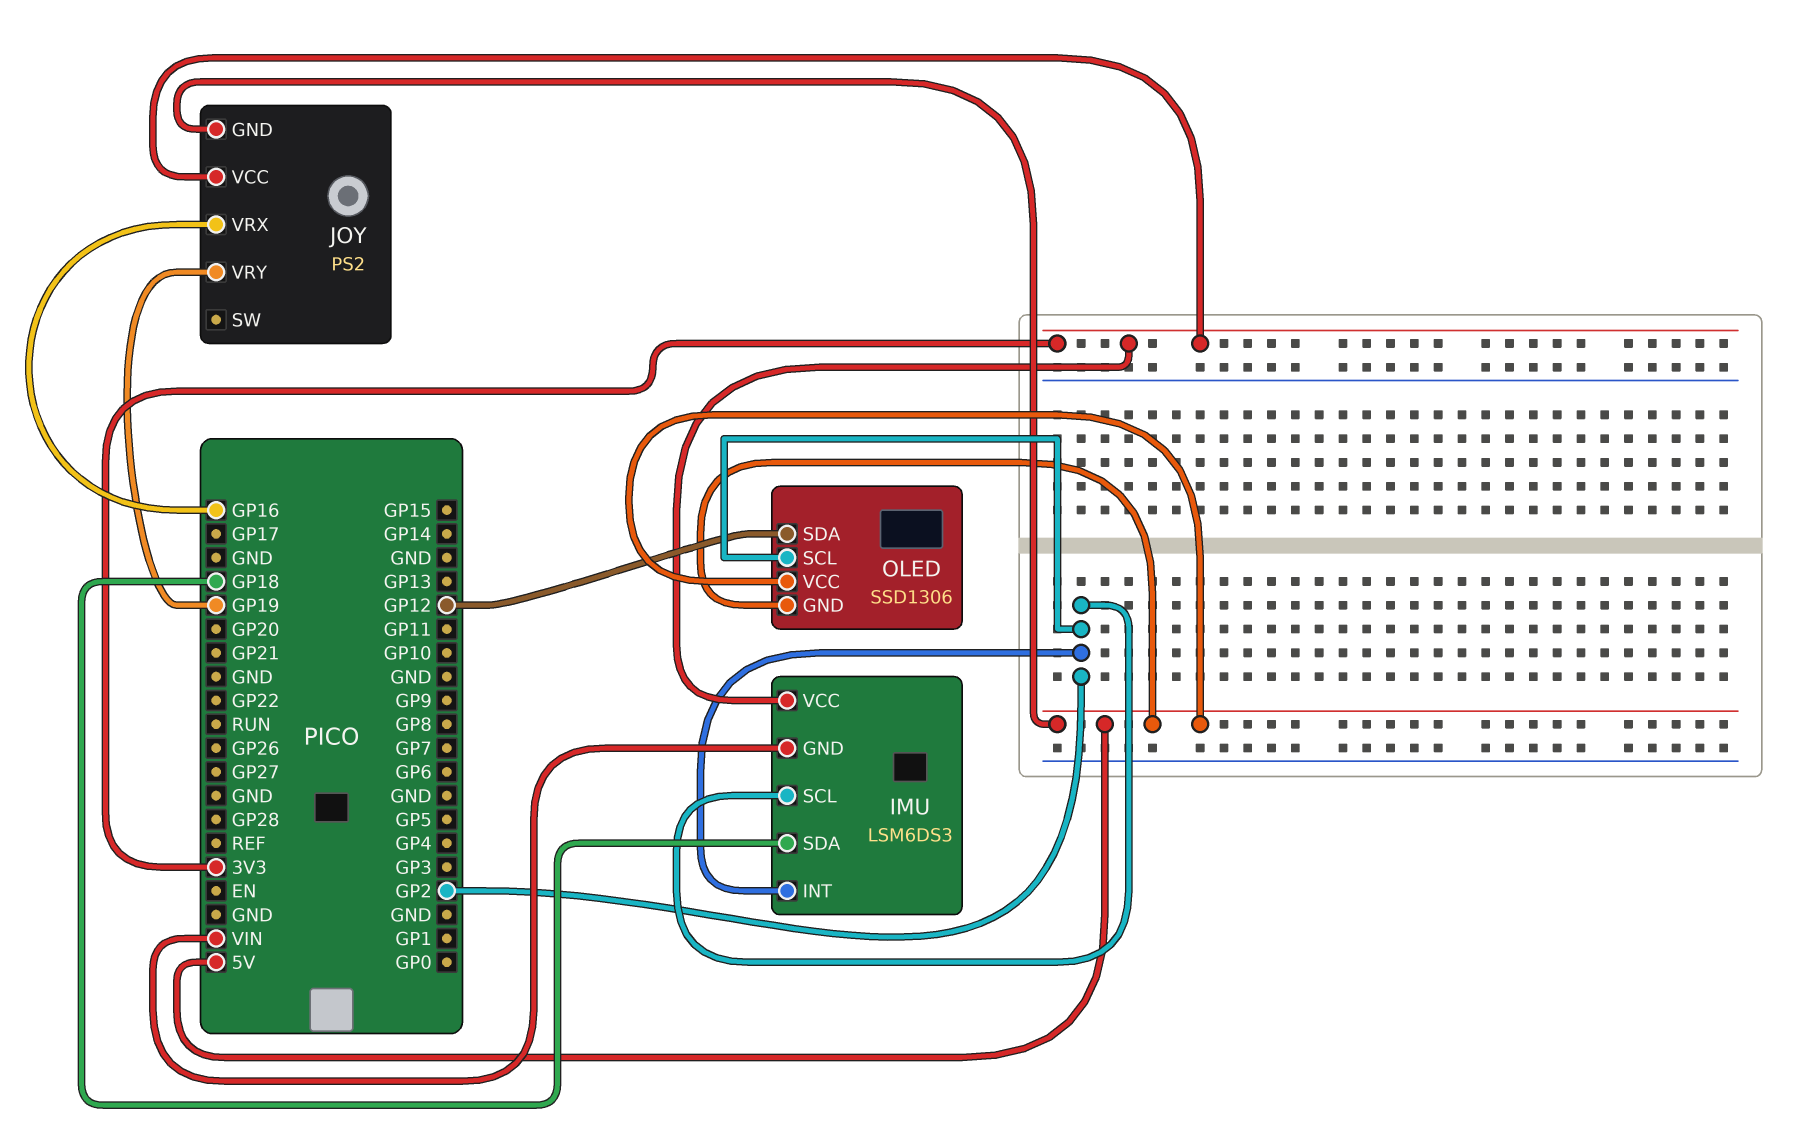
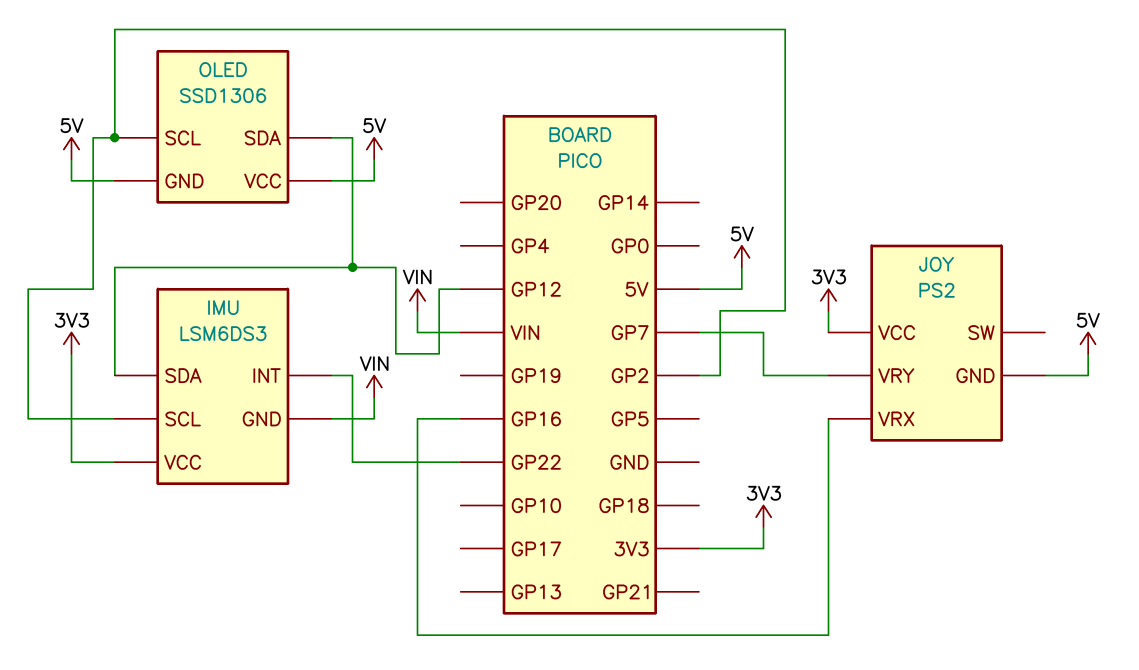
IMU pin INT: GP2 -> GP22
IMU pin SDA: GP18 -> GP12
JOY pin VRY: GP19 -> GP7

